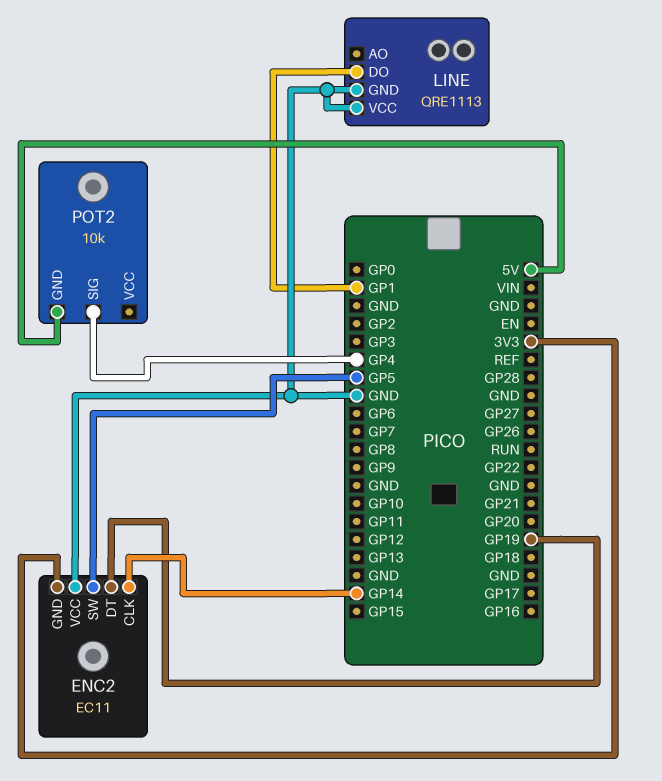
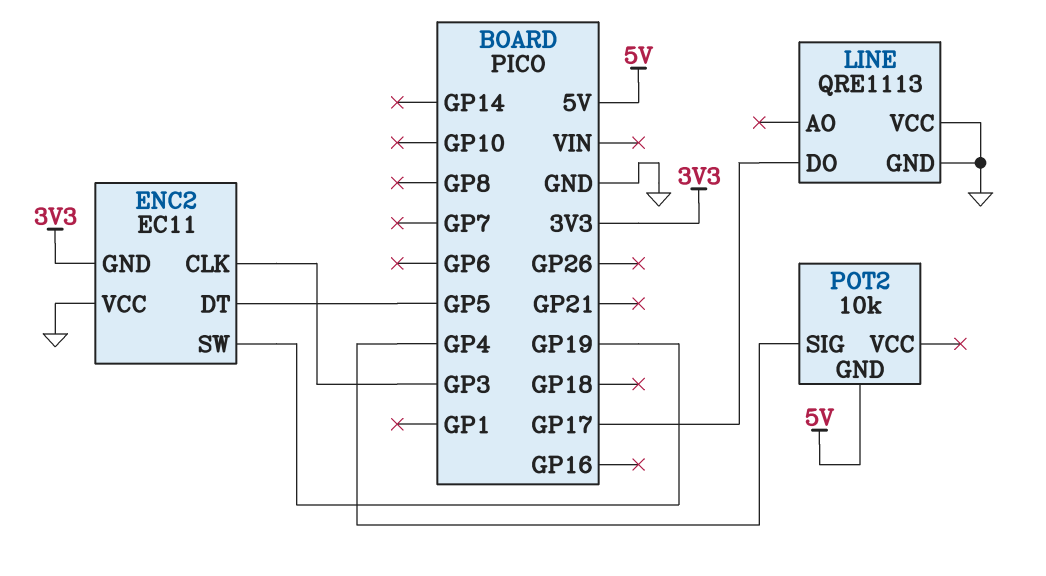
ENC2 pin CLK: GP14 -> GP3
ENC2 pin DT: GP19 -> GP5
ENC2 pin SW: GP5 -> GP19
LINE pin DO: GP1 -> GP17

